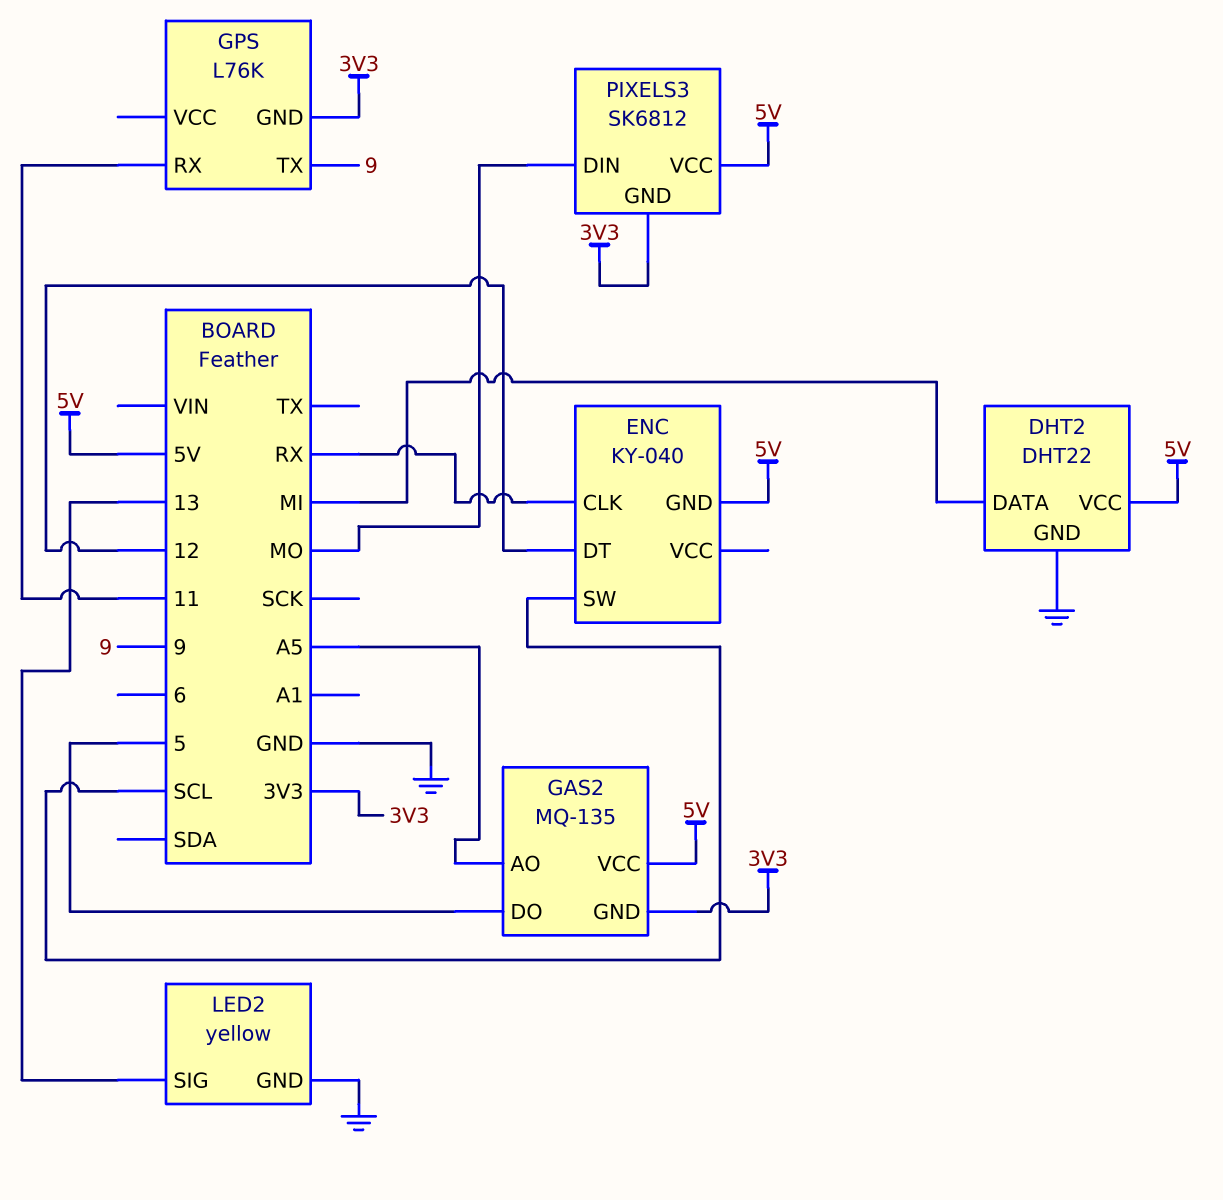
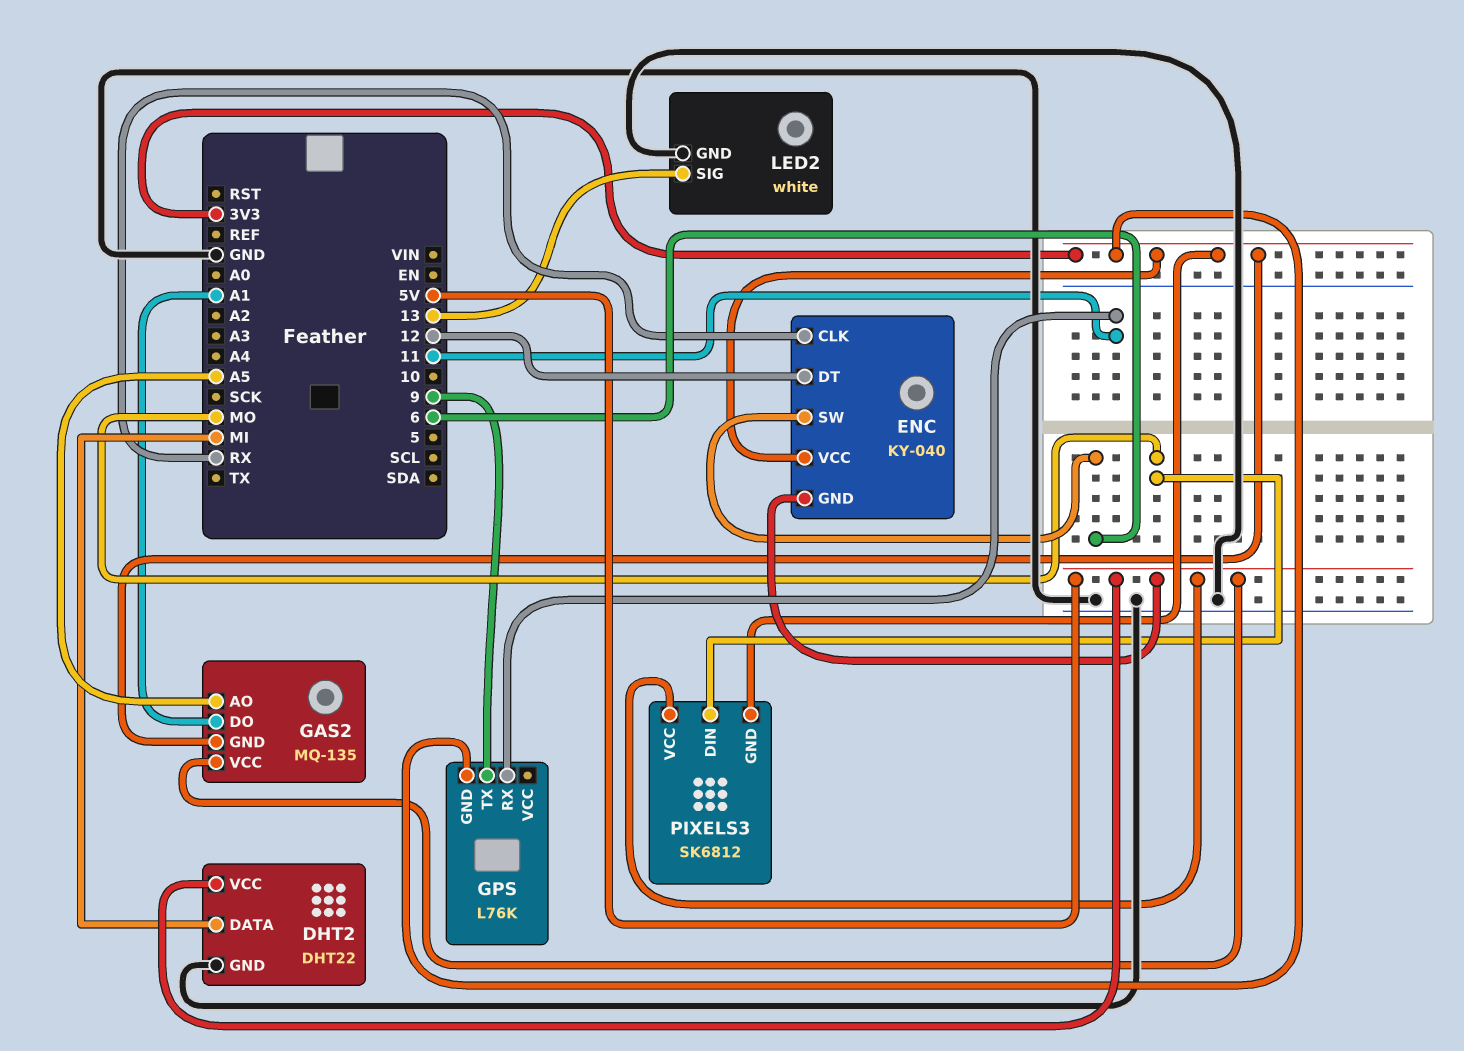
ENC pin SW: SCL -> 6
ENC pin VCC: none -> 3V3
GAS2 pin DO: 5 -> A1
LED2: yellow -> white

